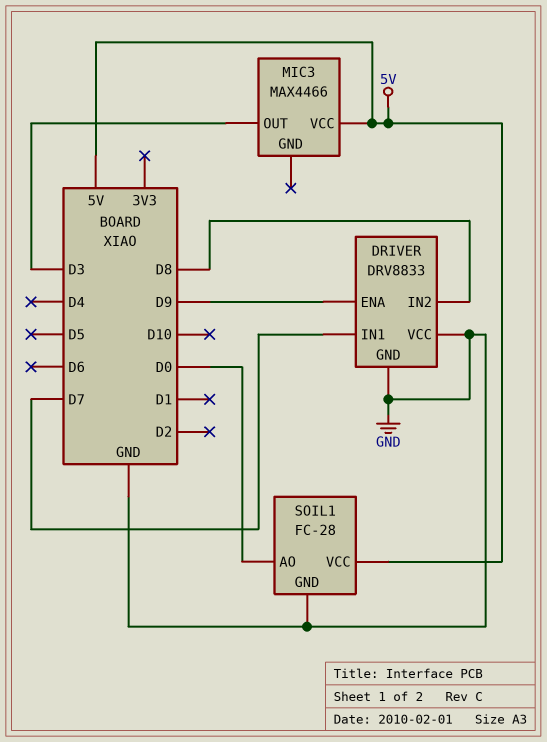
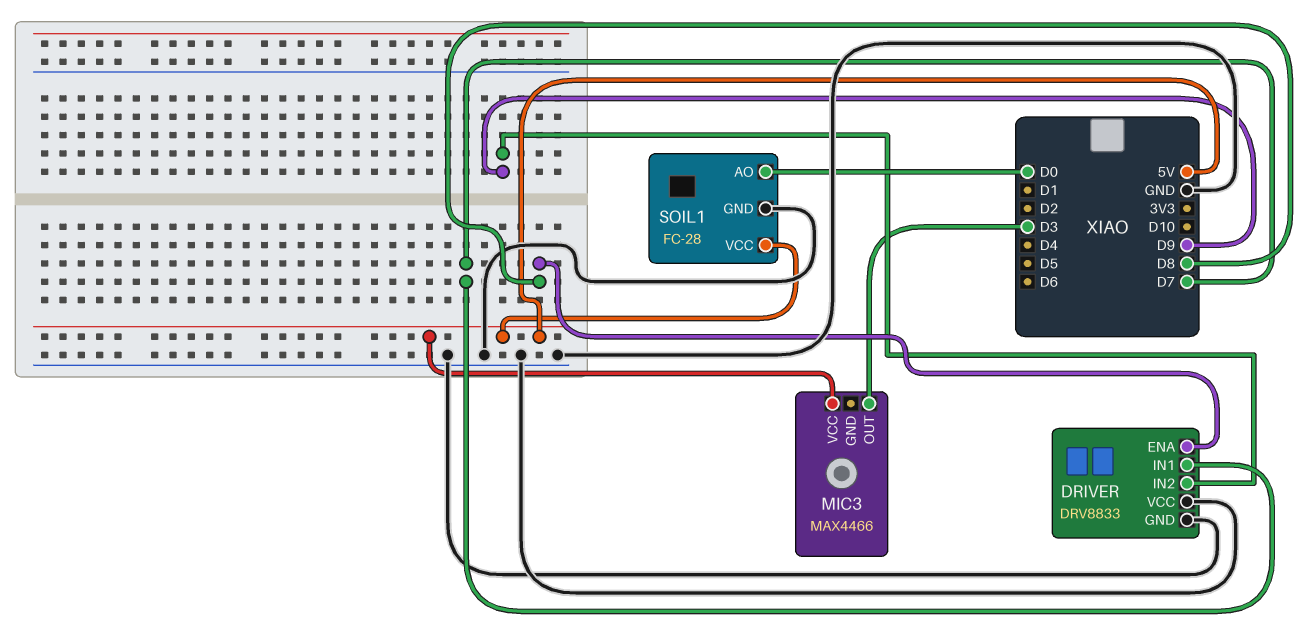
DRIVER pin ENA: D9 -> D8
DRIVER pin IN2: D8 -> D9

